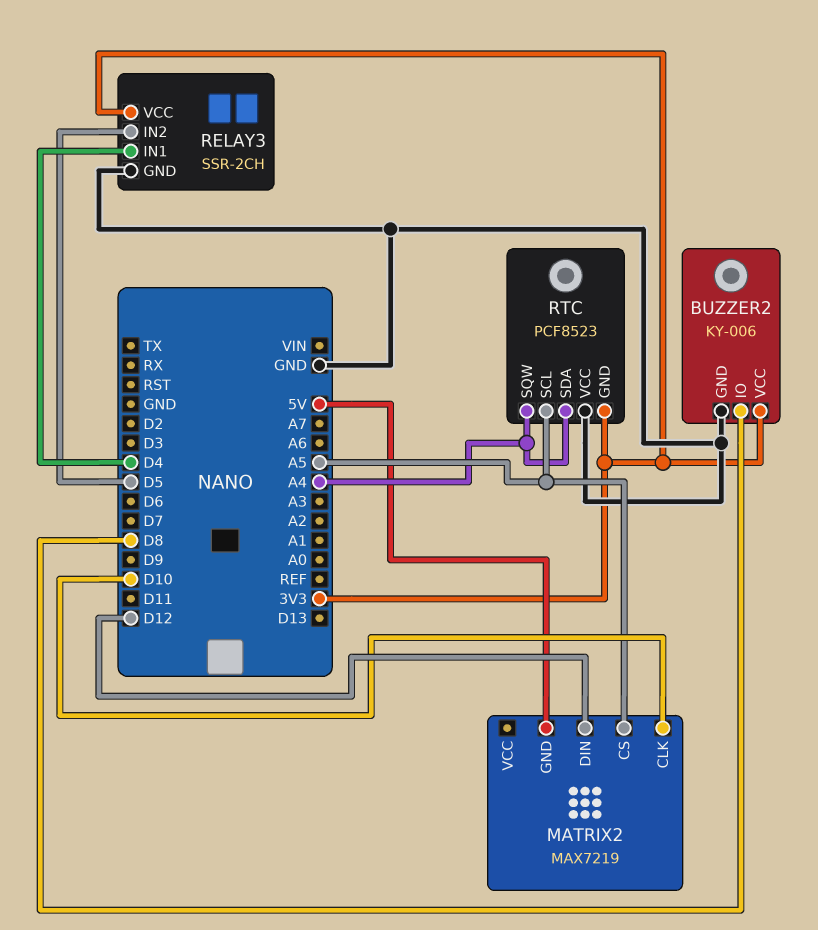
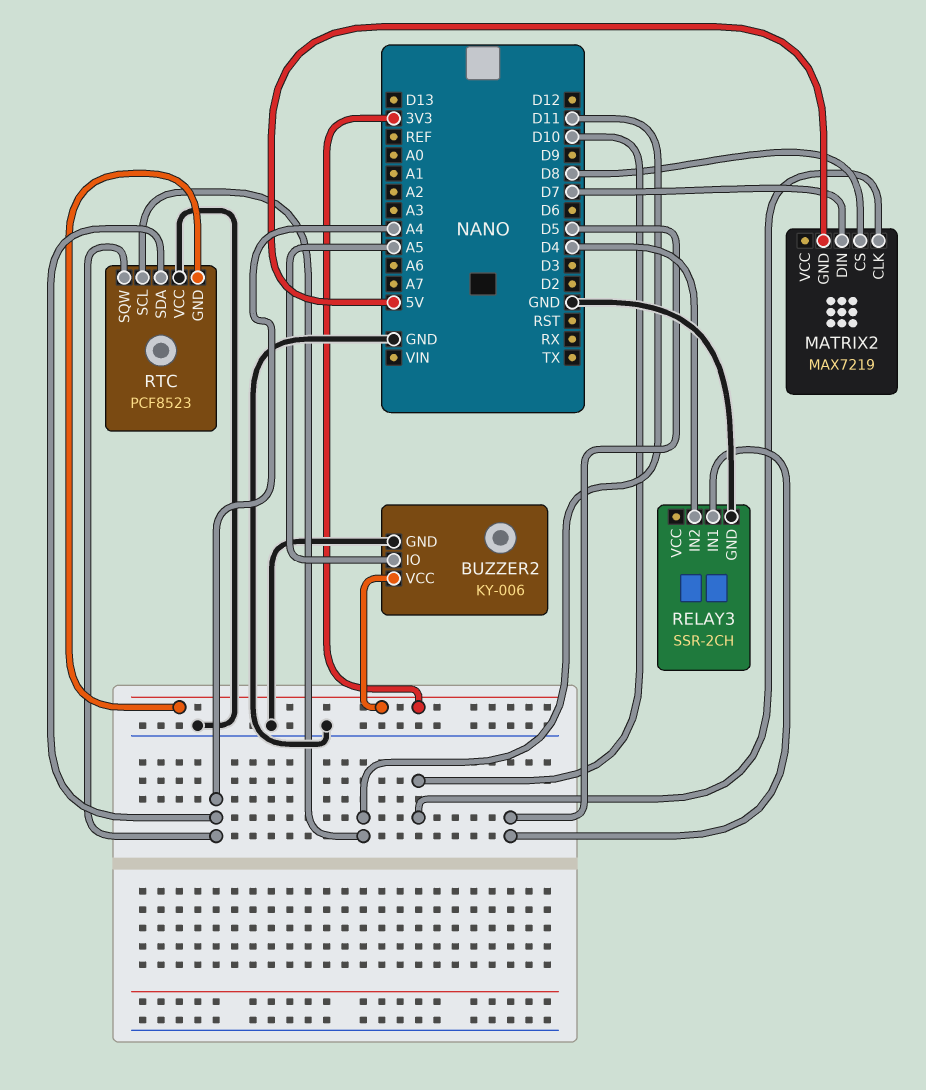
BUZZER2 pin IO: D8 -> A5
MATRIX2 pin CS: A5 -> D8
MATRIX2 pin DIN: D12 -> D7
RELAY3 pin IN1: D4 -> D5
RELAY3 pin IN2: D5 -> D4
RELAY3 pin VCC: 3V3 -> none
RTC pin SCL: A5 -> D11

